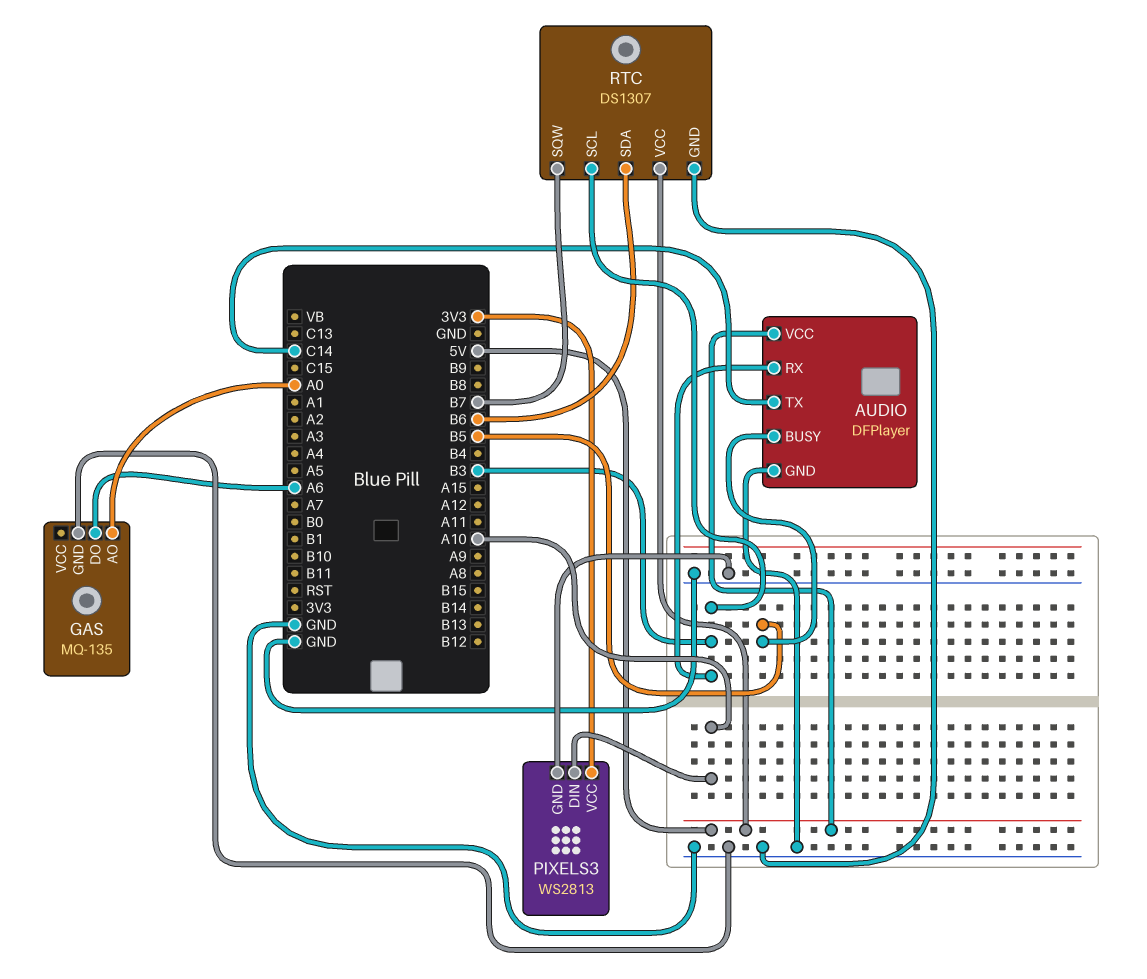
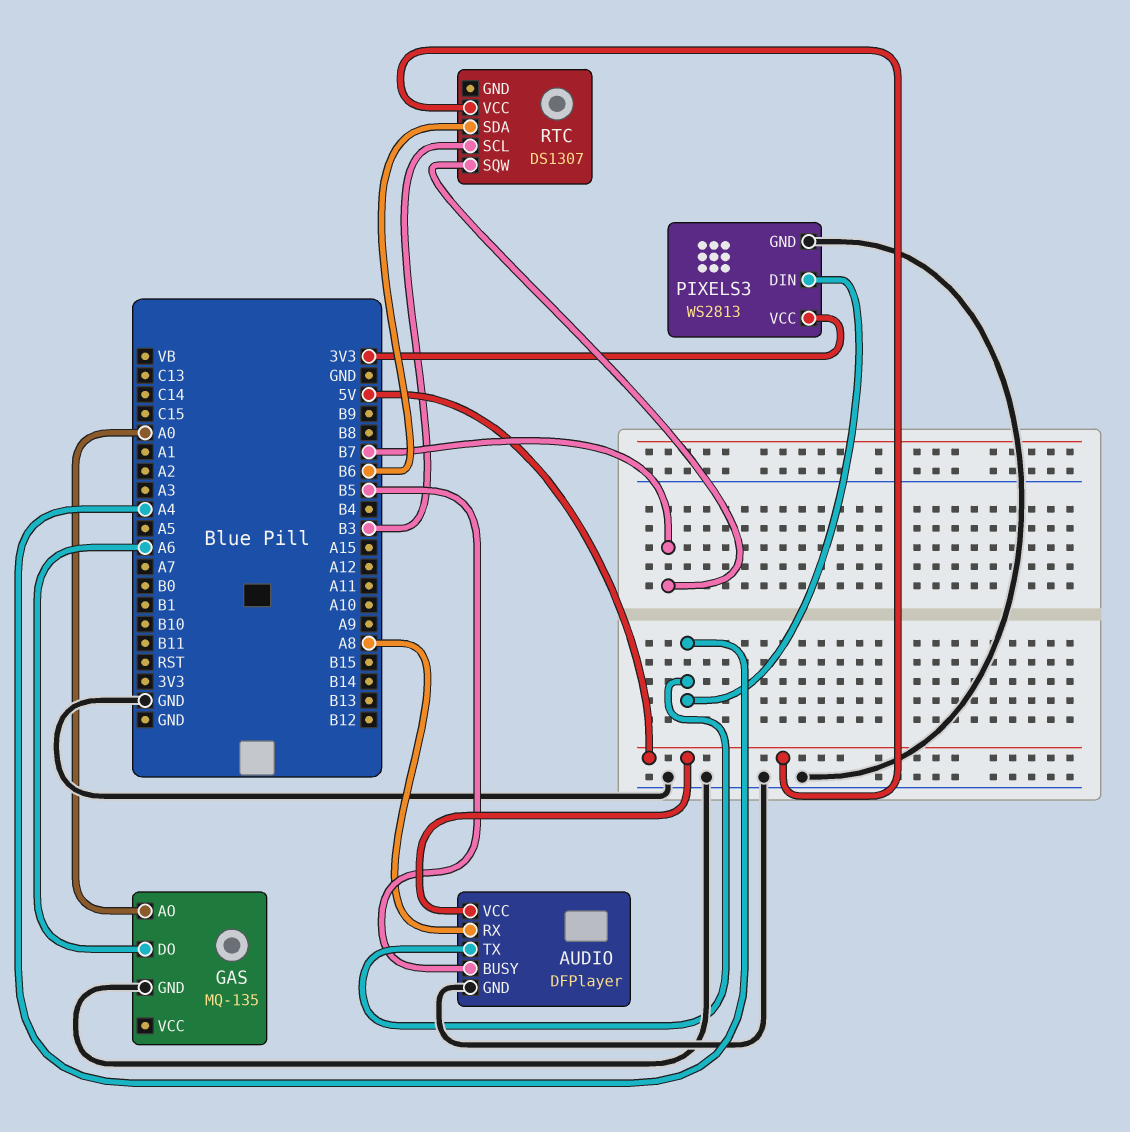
AUDIO pin RX: B3 -> A8
AUDIO pin TX: C14 -> A4
PIXELS3 pin DIN: A10 -> A4
RTC pin GND: GND -> none

